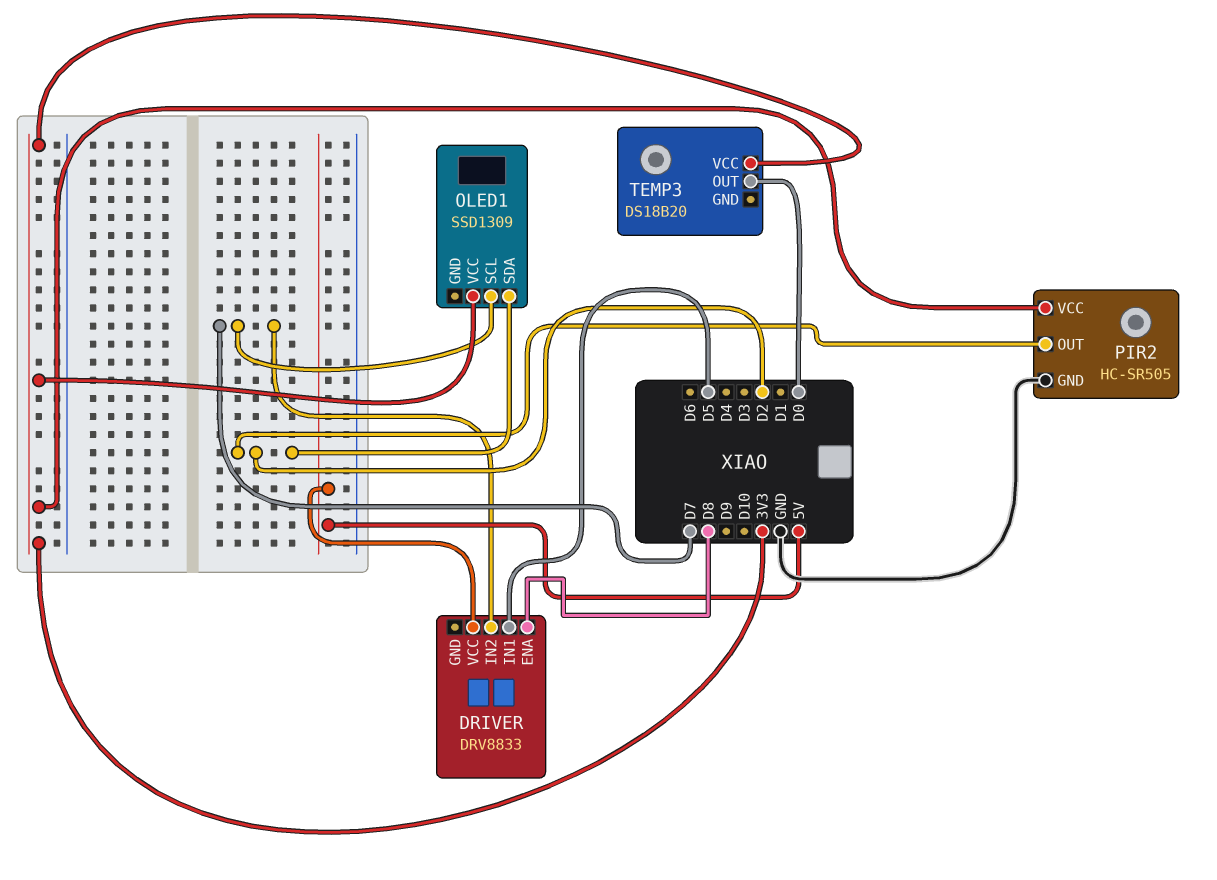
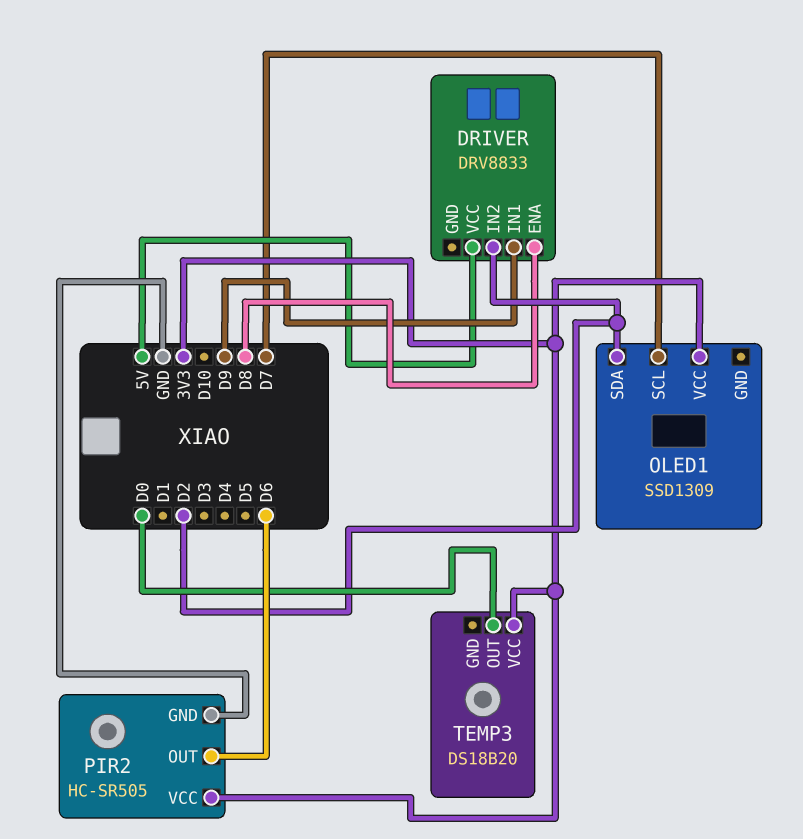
DRIVER pin IN1: D5 -> D9
DRIVER pin IN2: D7 -> D2
PIR2 pin OUT: D2 -> D6

